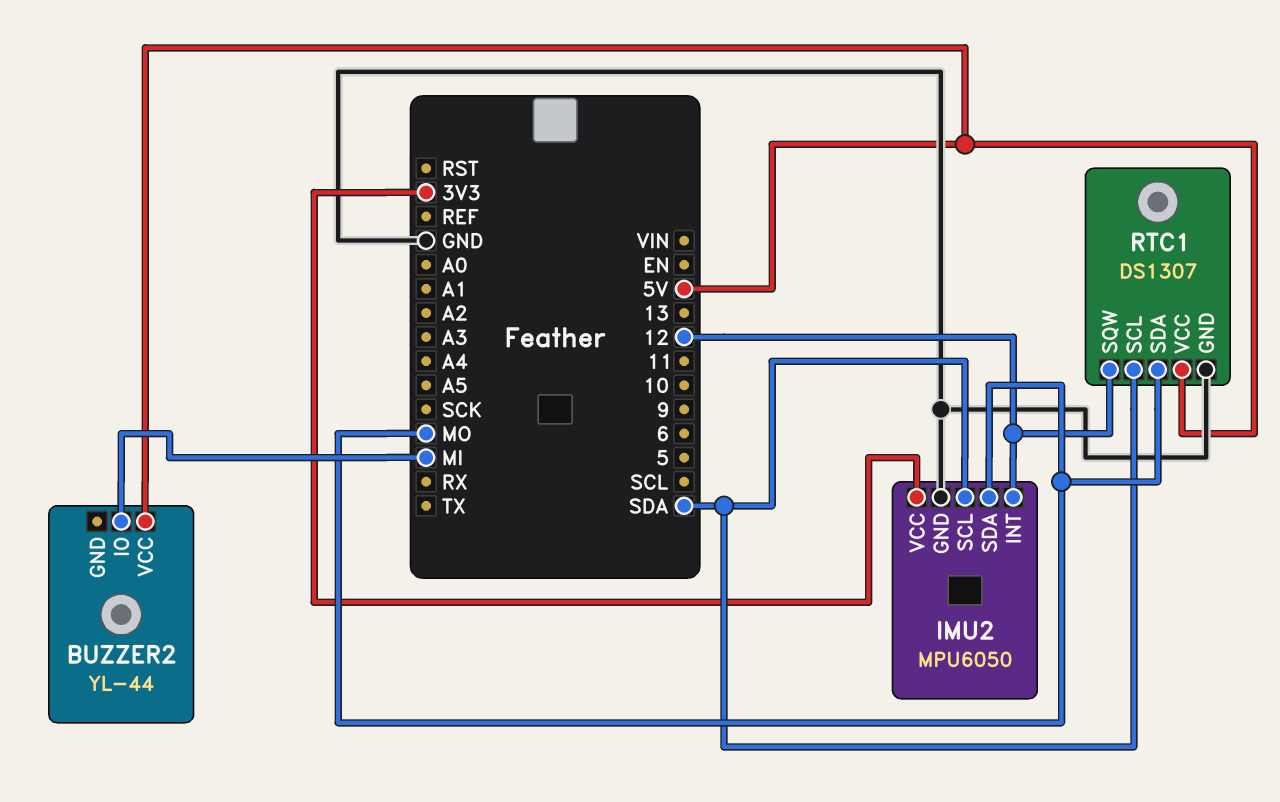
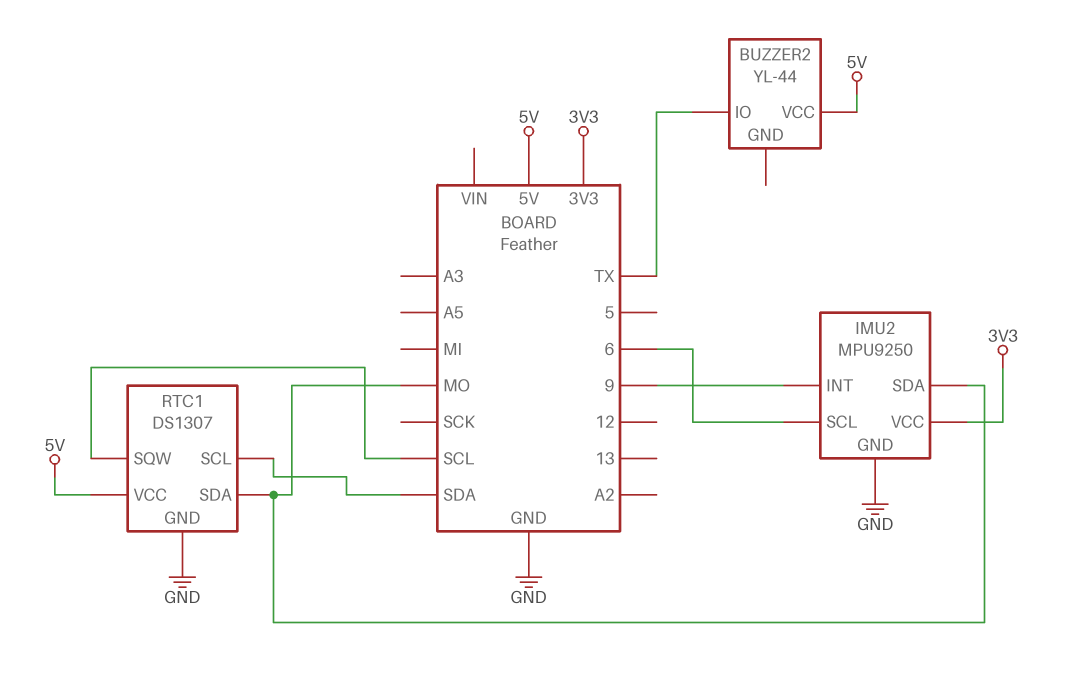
BUZZER2 pin IO: MI -> TX
IMU2: MPU6050 -> MPU9250
IMU2 pin INT: 12 -> 9
IMU2 pin SCL: SDA -> 6
RTC1 pin SQW: 12 -> SCL

